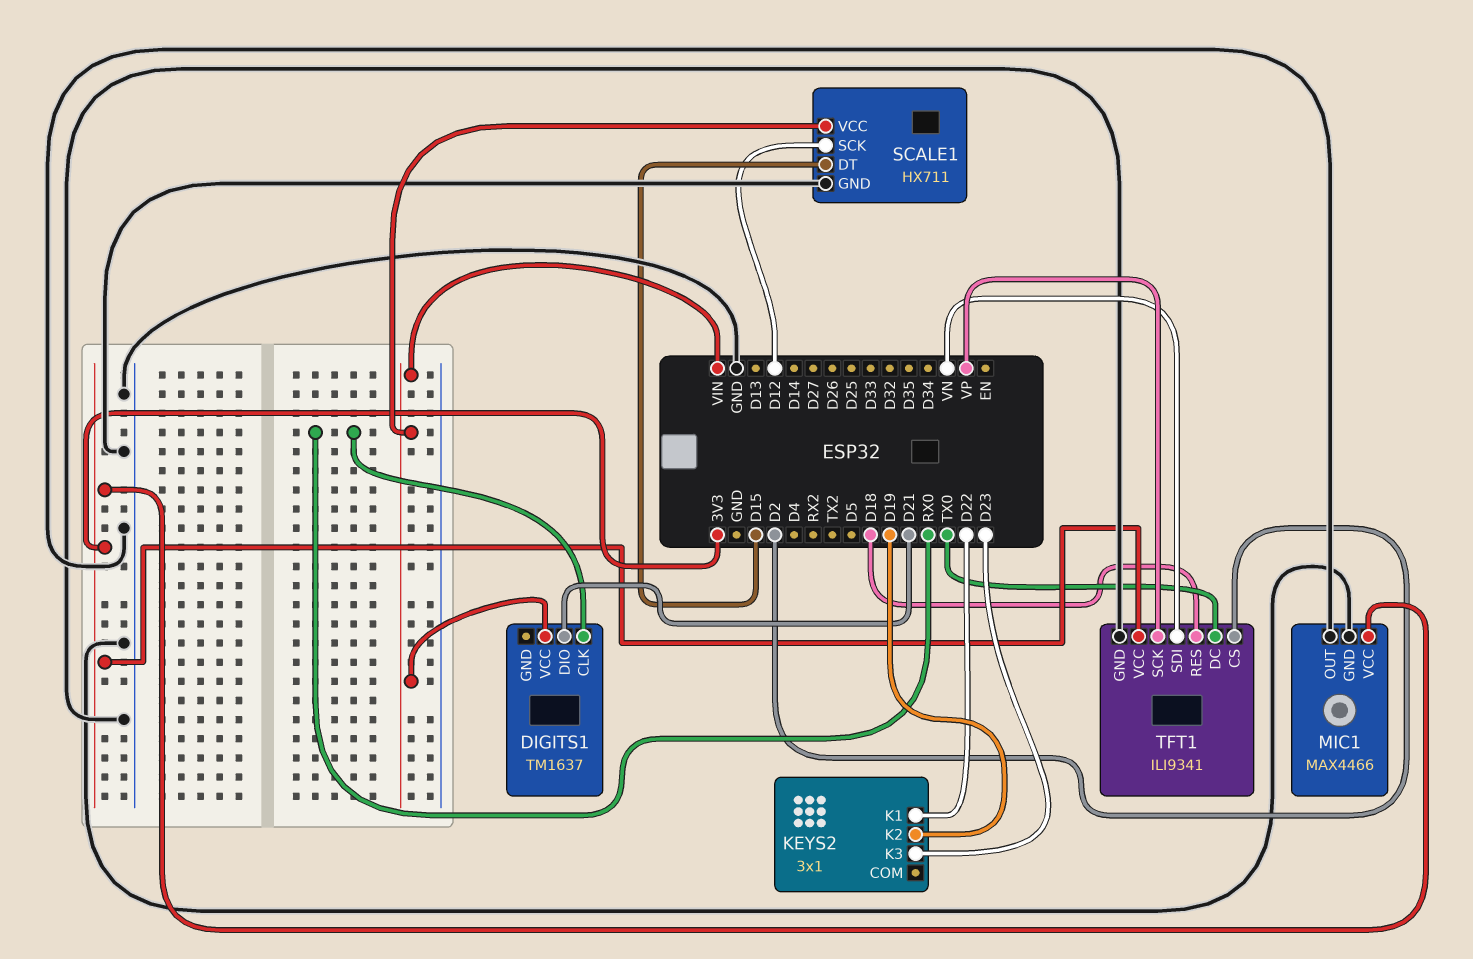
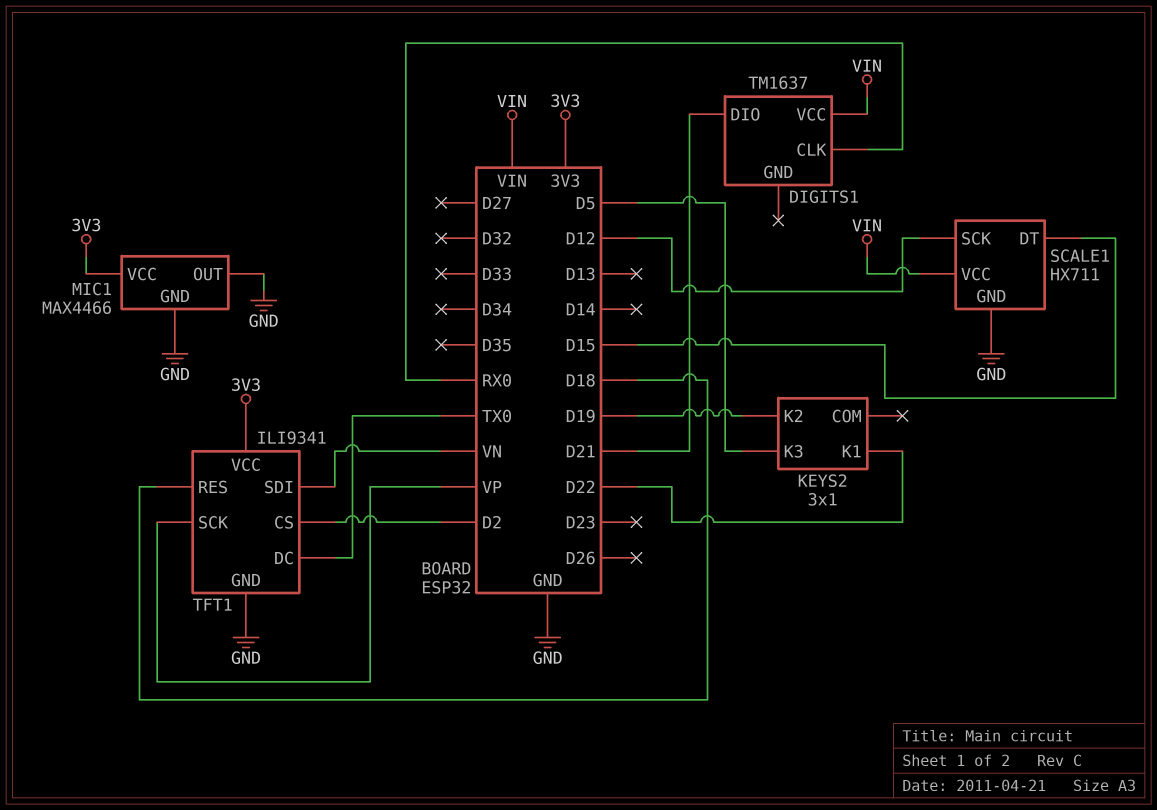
KEYS2 pin K3: D23 -> D5

